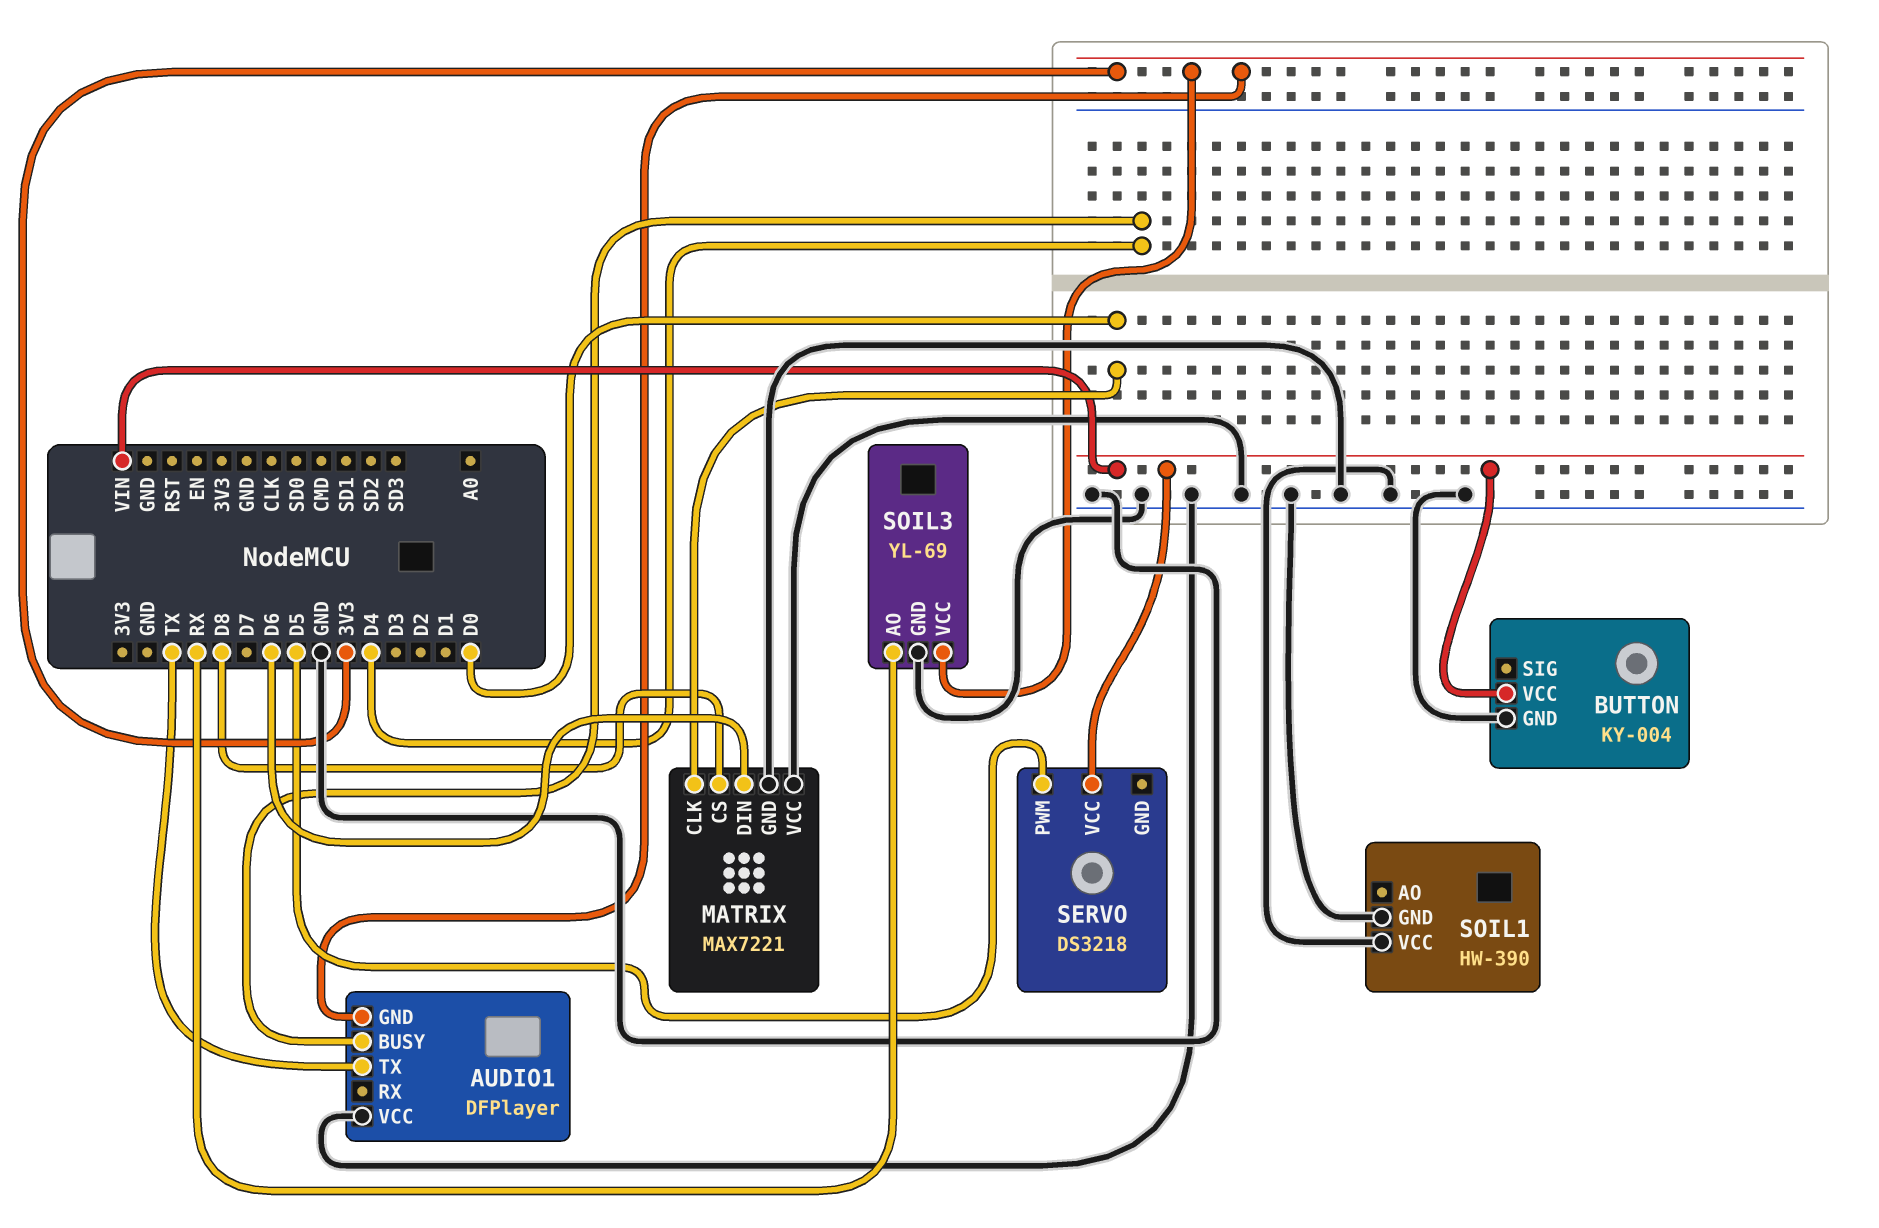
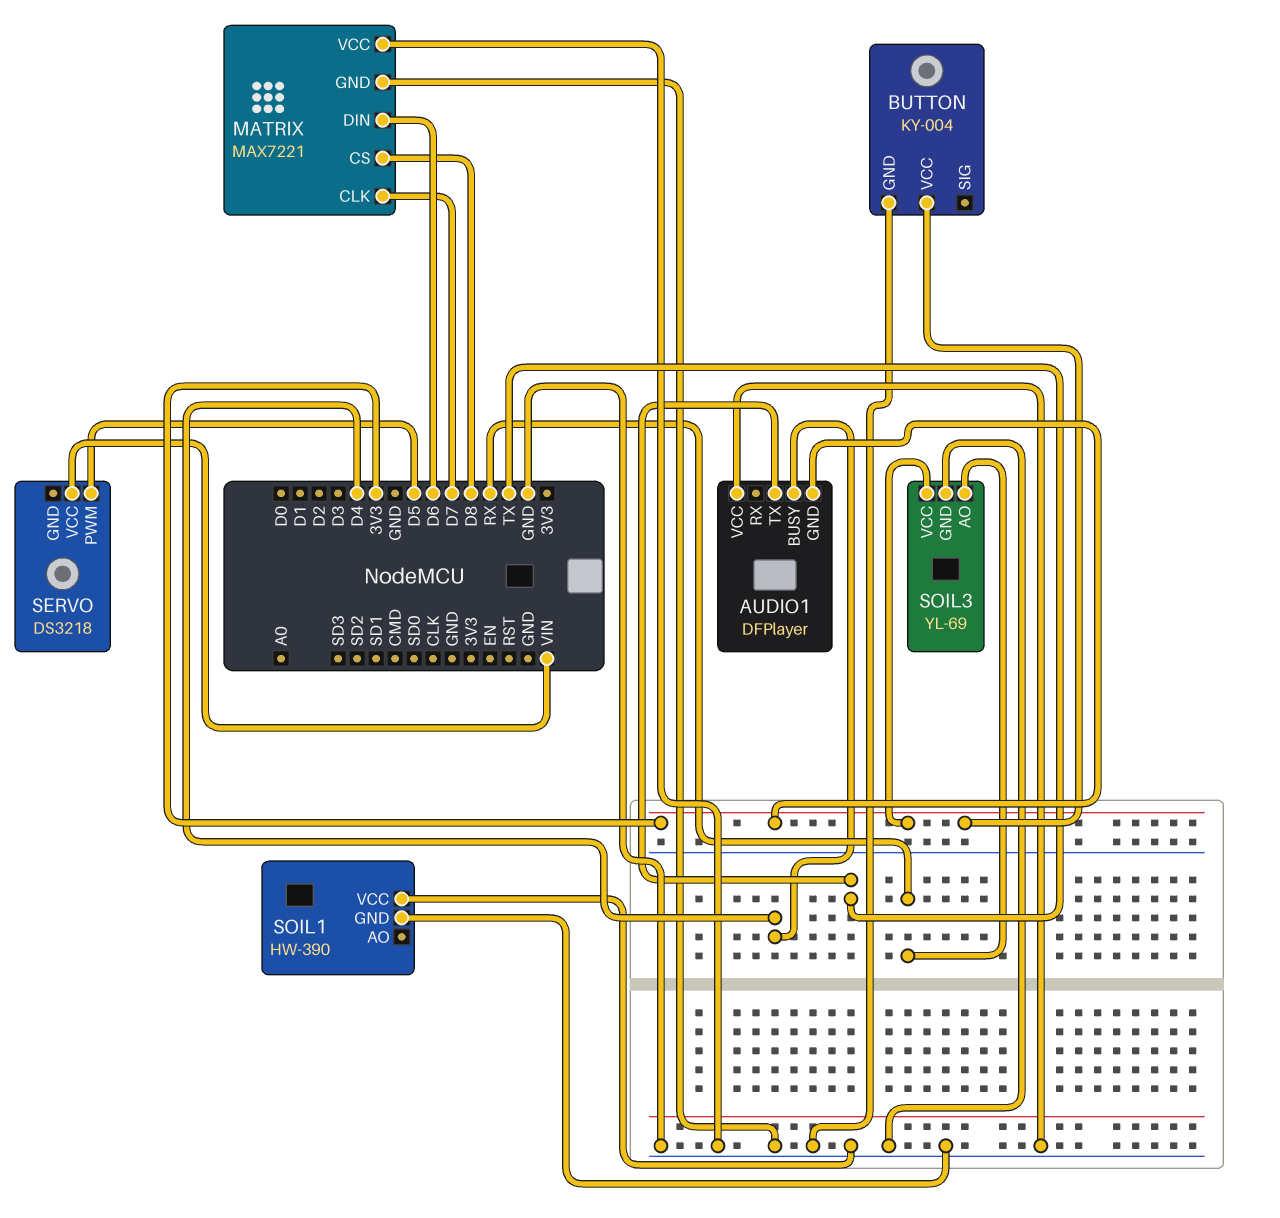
BUTTON pin VCC: VIN -> 3V3
MATRIX pin CLK: D0 -> D7

